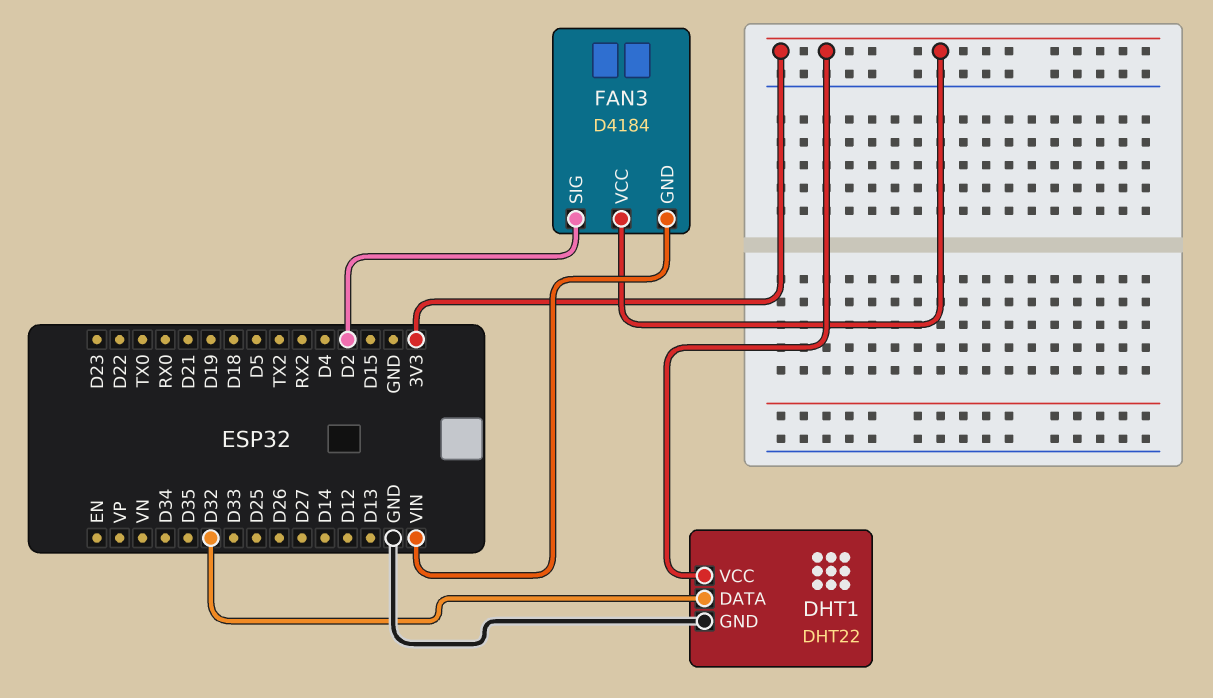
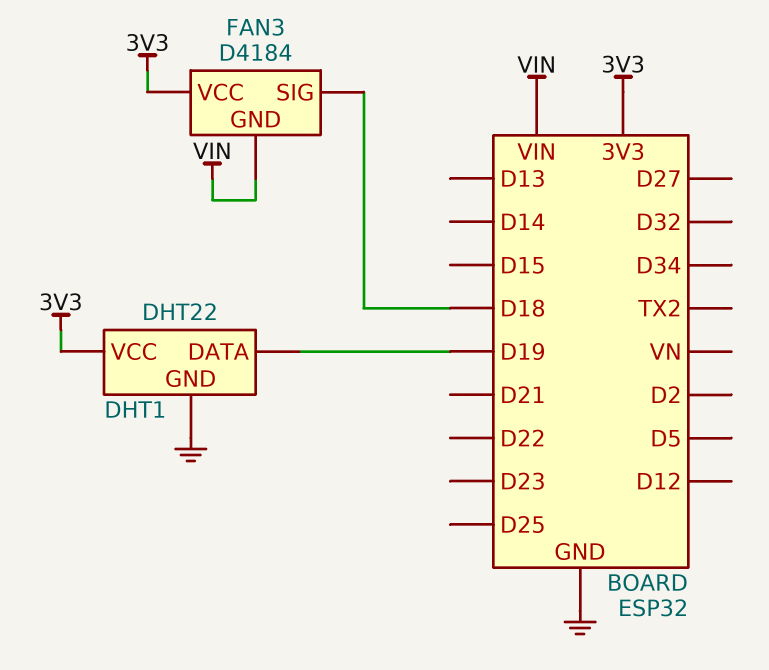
DHT1 pin DATA: D32 -> D19
FAN3 pin SIG: D2 -> D18

